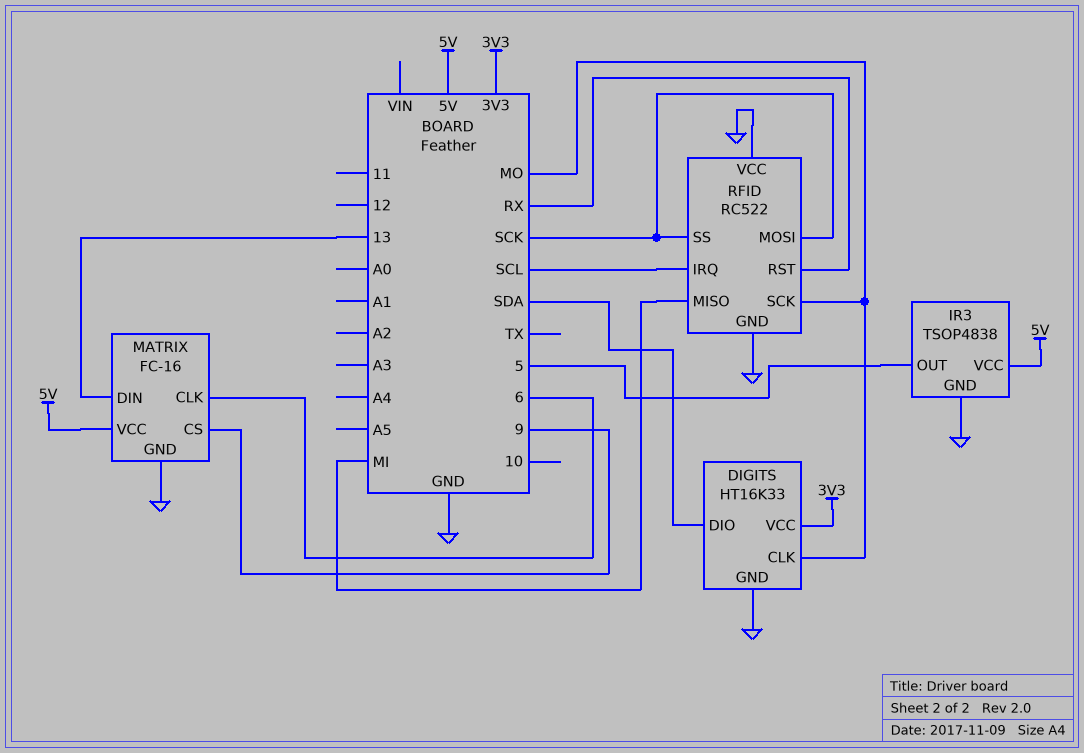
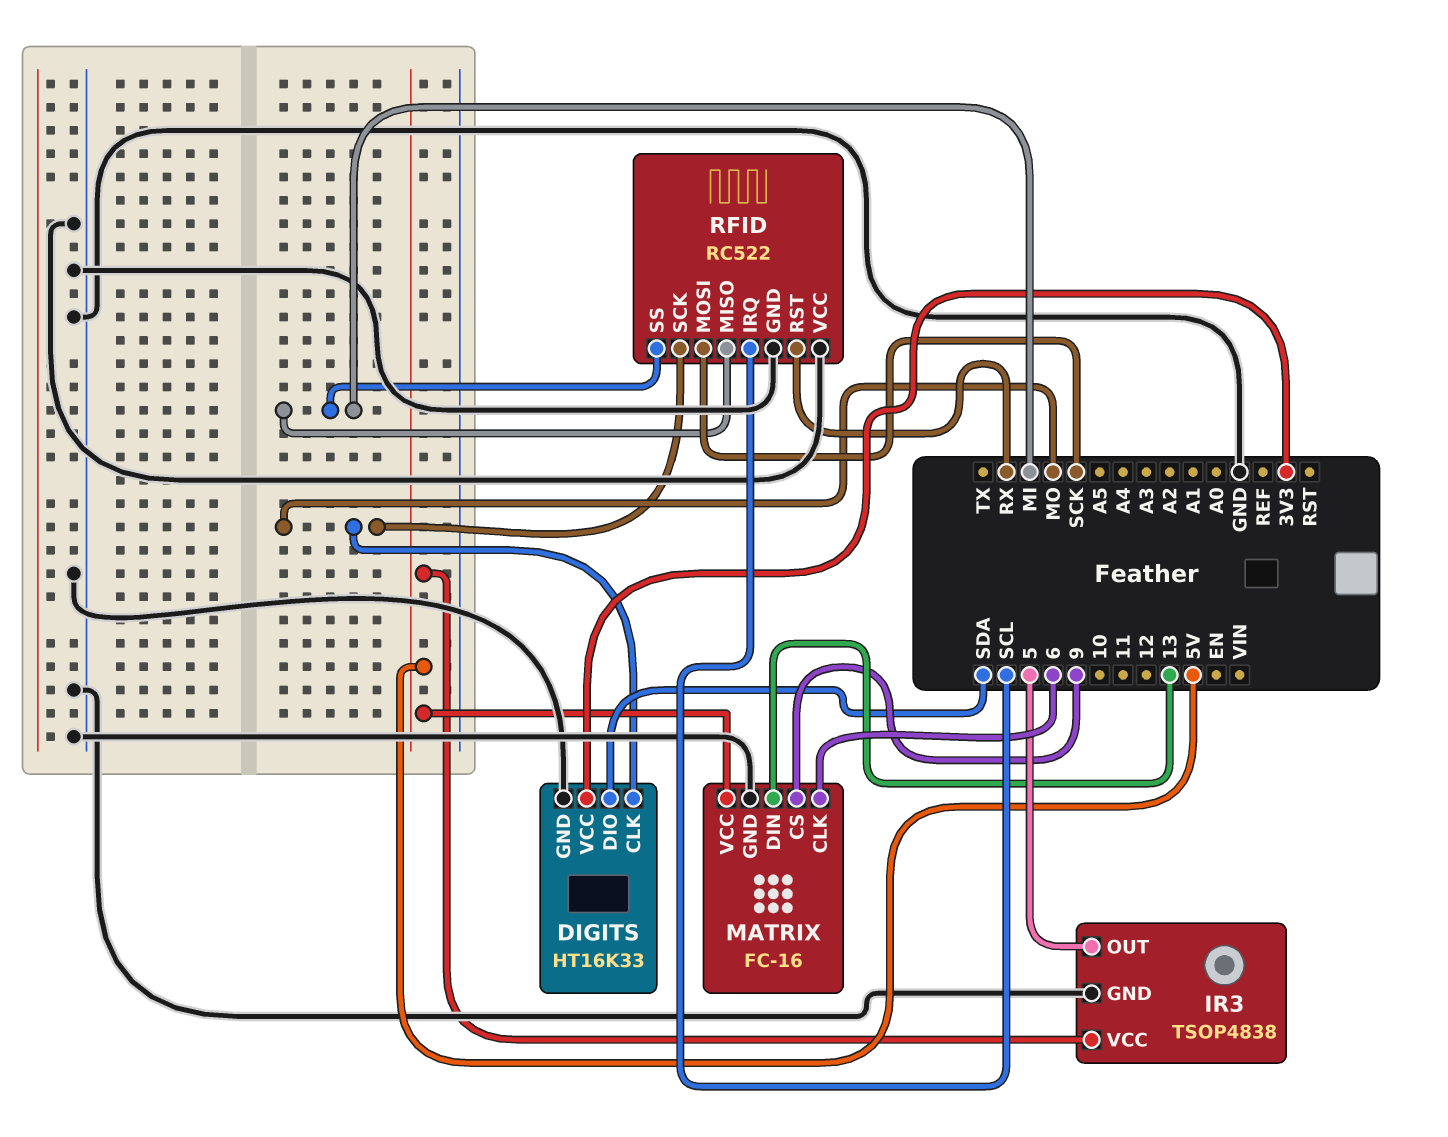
RFID pin SS: SCK -> MI

